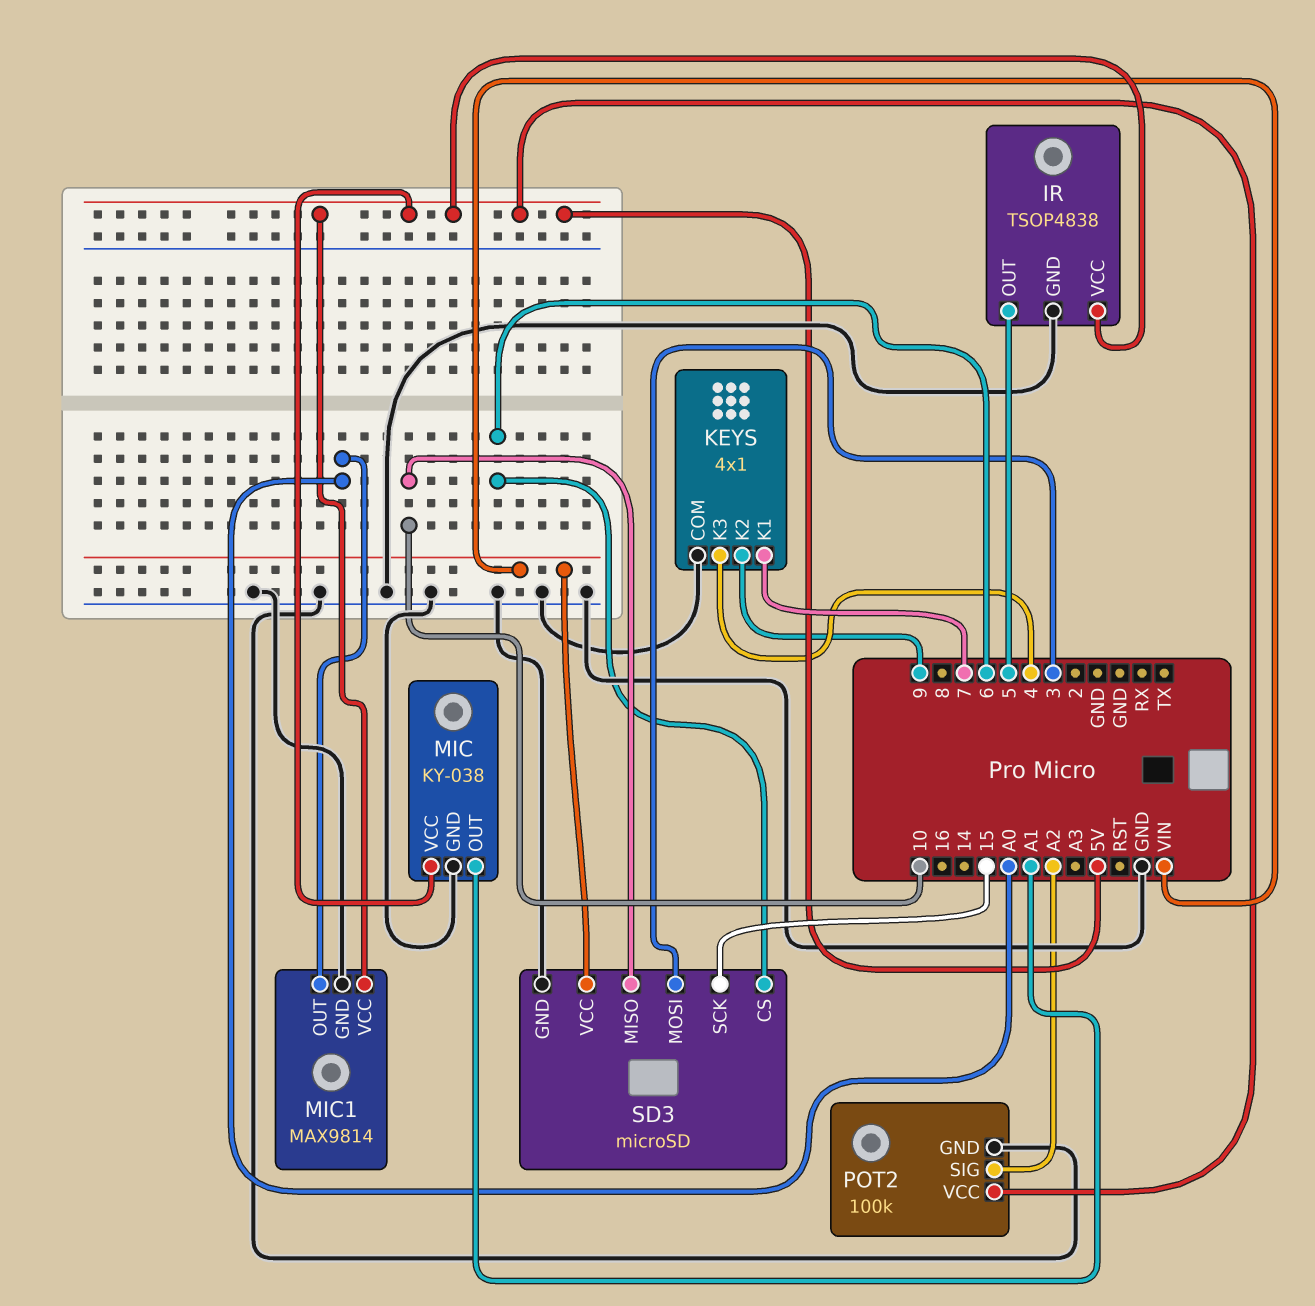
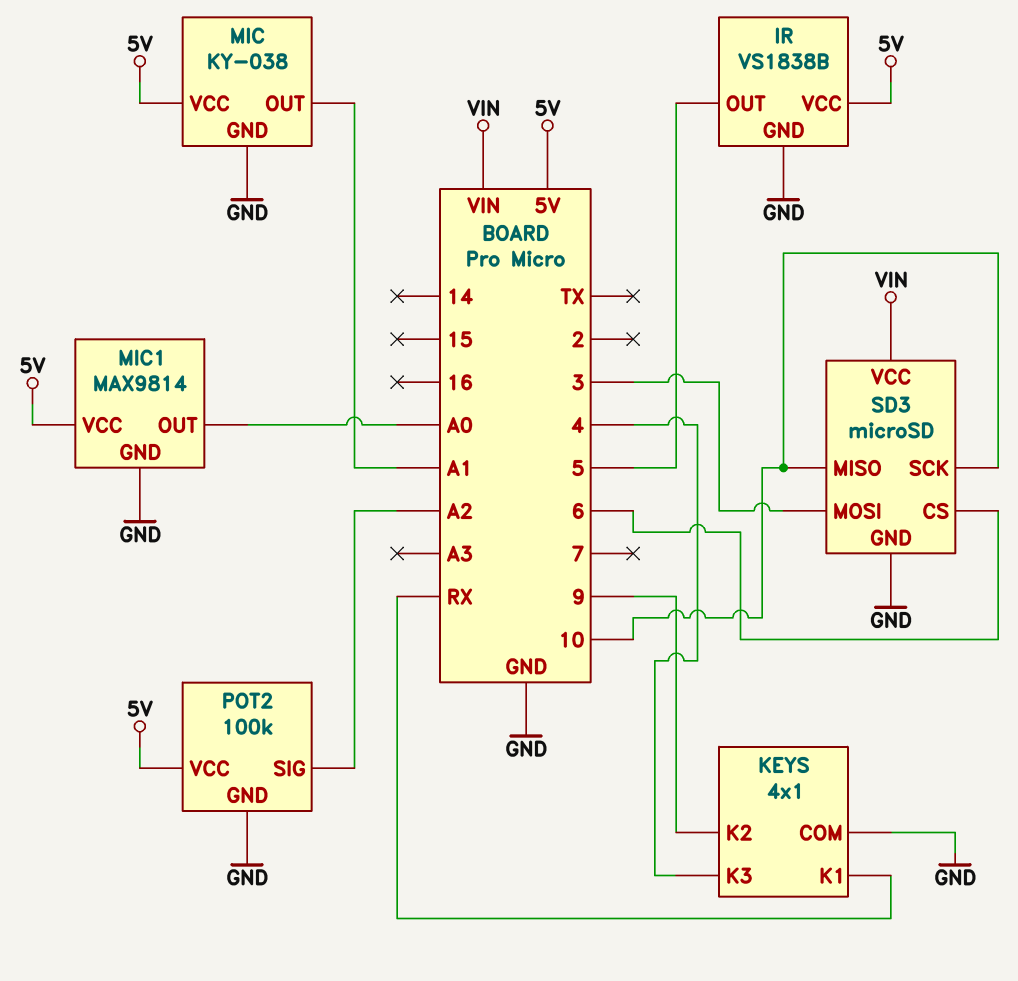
IR: TSOP4838 -> VS1838B
KEYS pin K1: 7 -> RX
SD3 pin SCK: 15 -> 10

